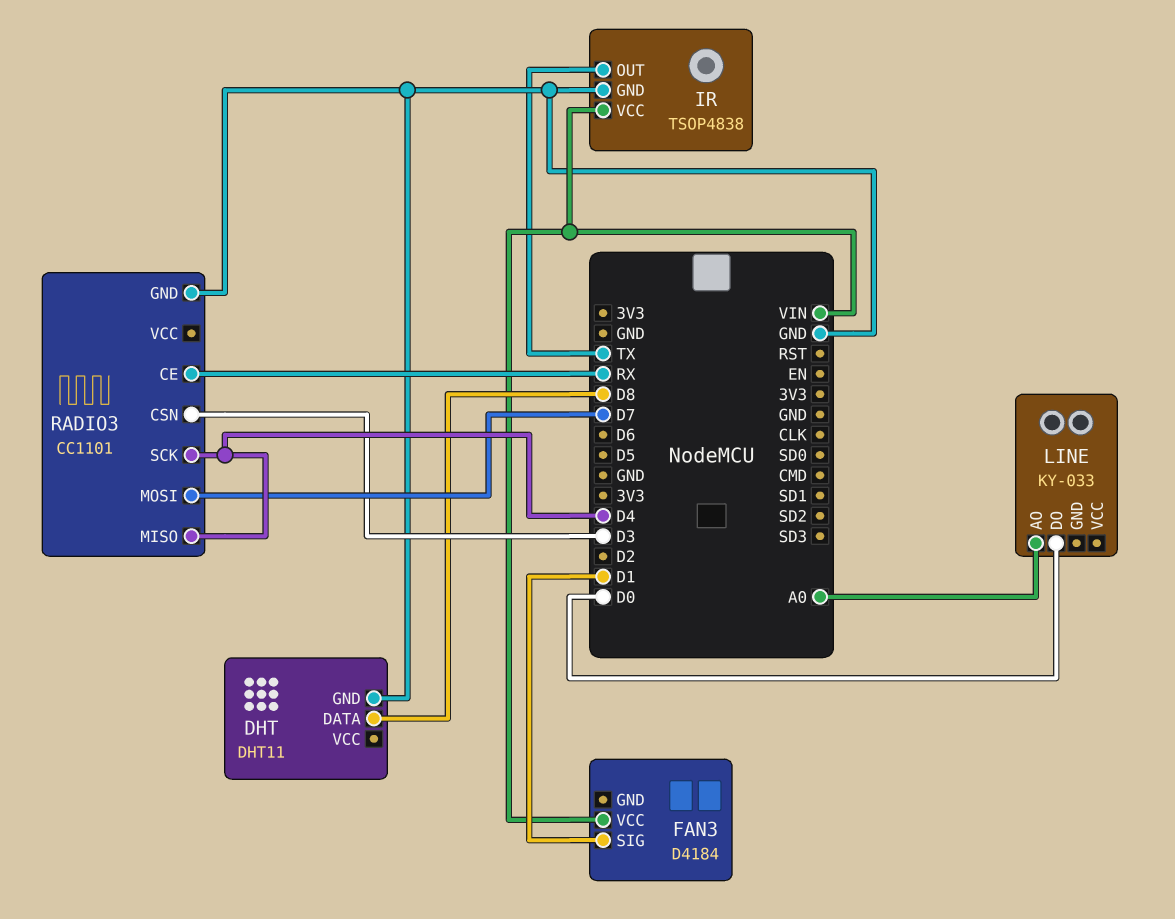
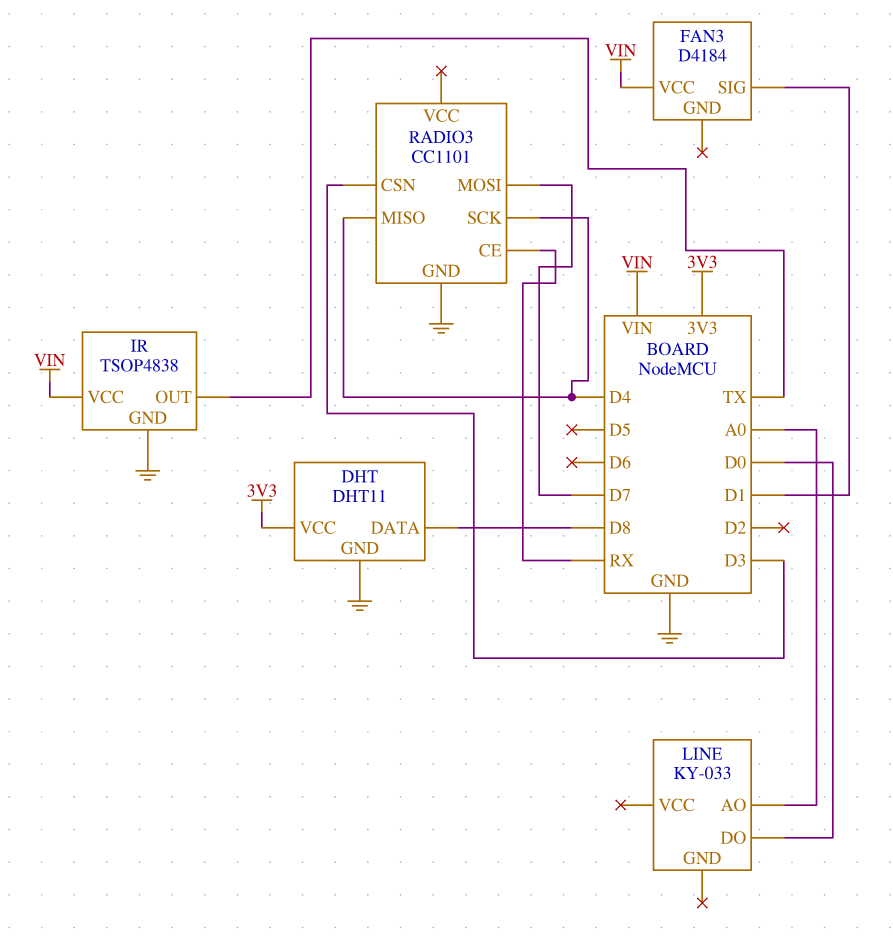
DHT pin VCC: none -> 3V3

